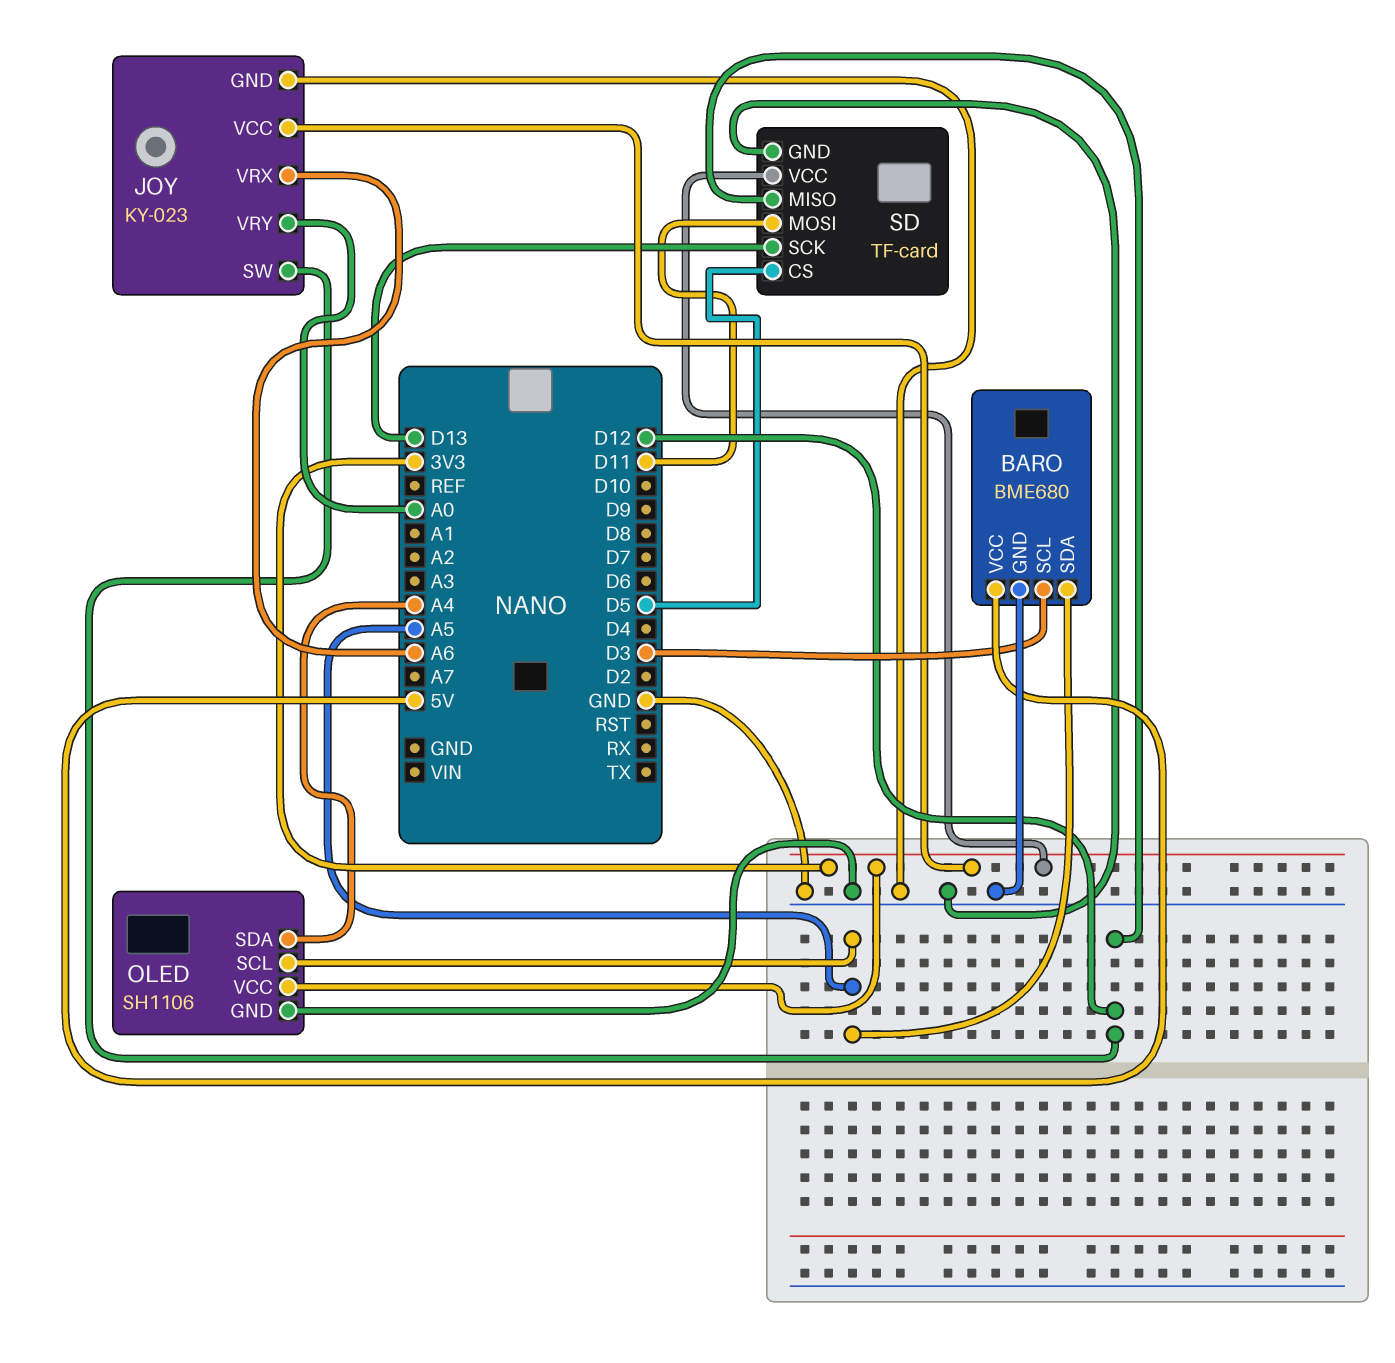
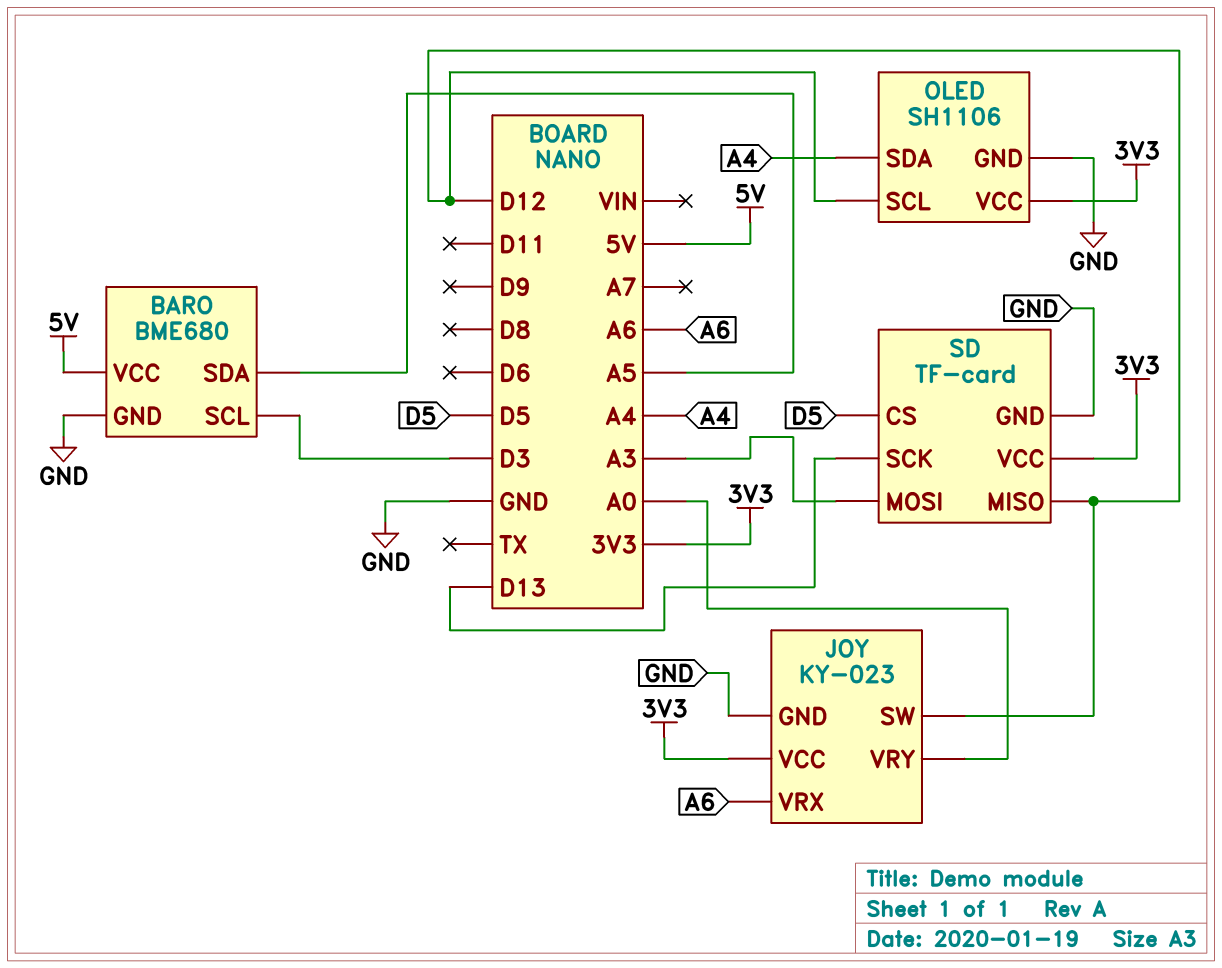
OLED pin SCL: A5 -> D12
SD pin MOSI: D11 -> A3

